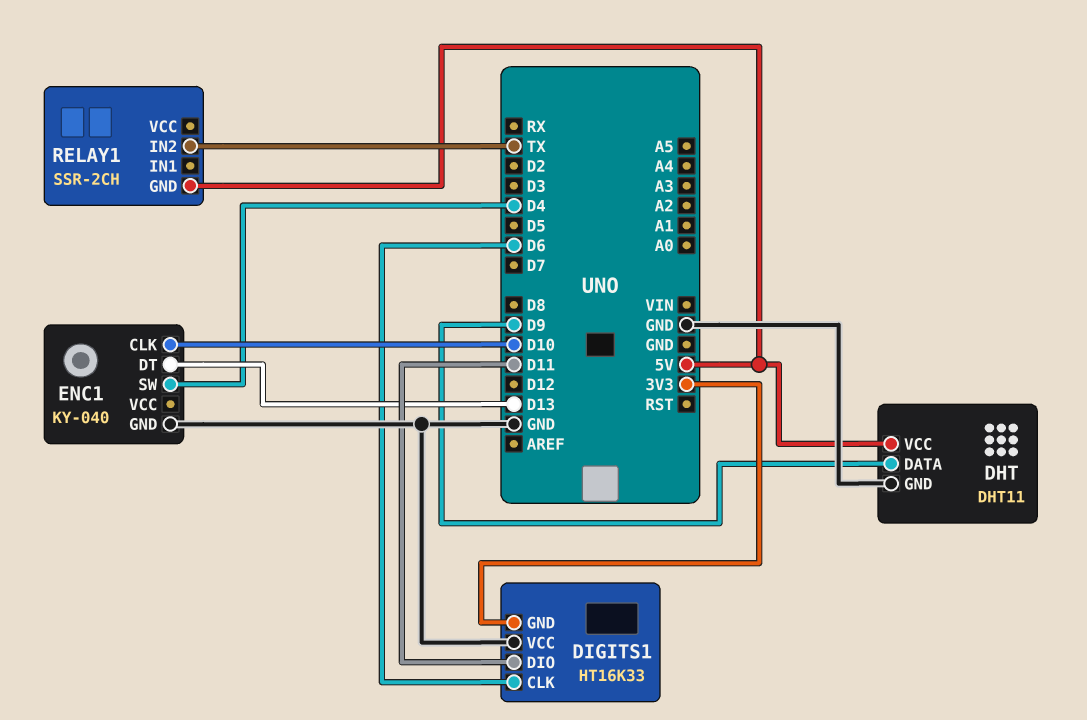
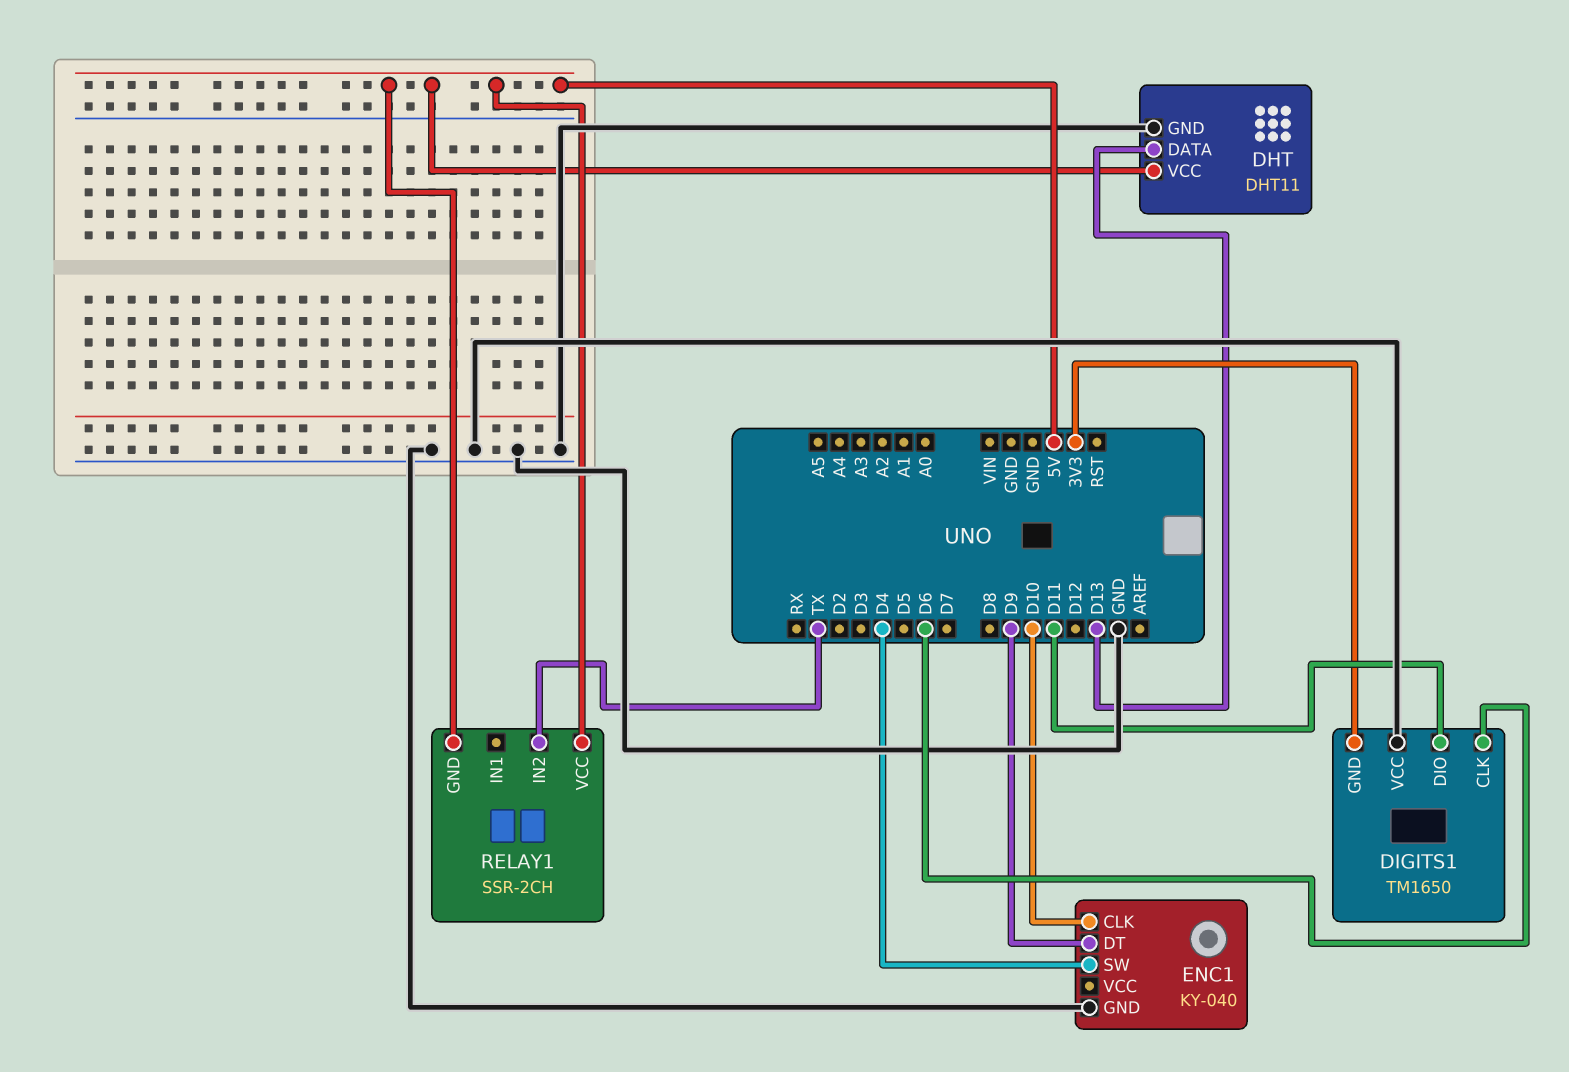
DHT pin DATA: D9 -> D13
DIGITS1: HT16K33 -> TM1650
ENC1 pin DT: D13 -> D9
RELAY1 pin VCC: none -> 5V

